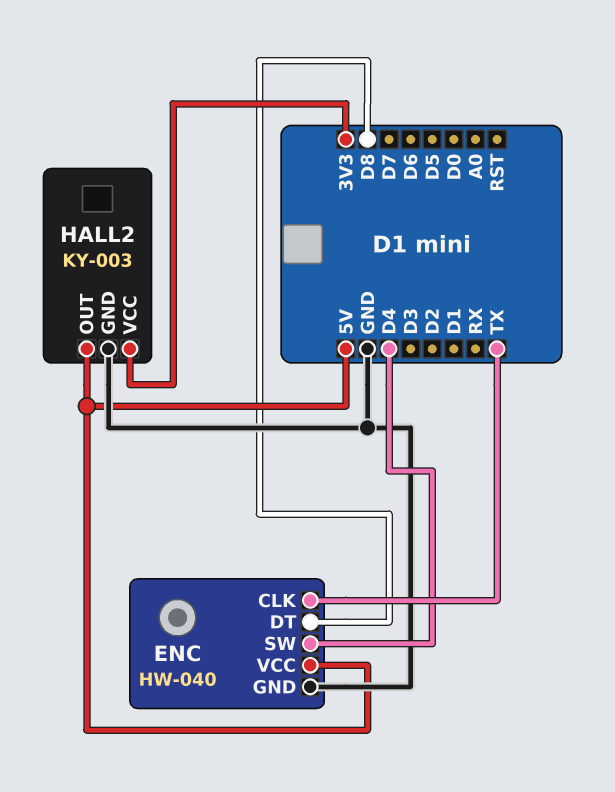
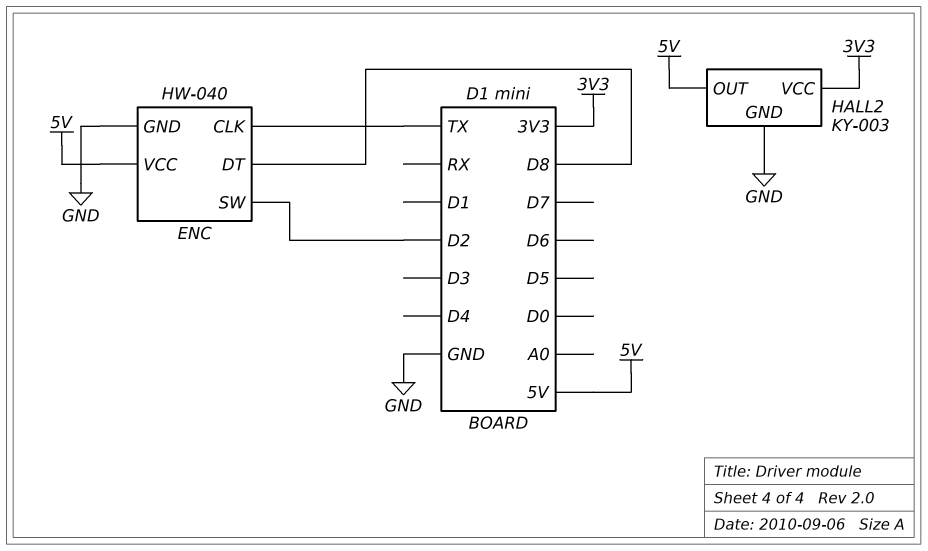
ENC pin SW: D4 -> D2

